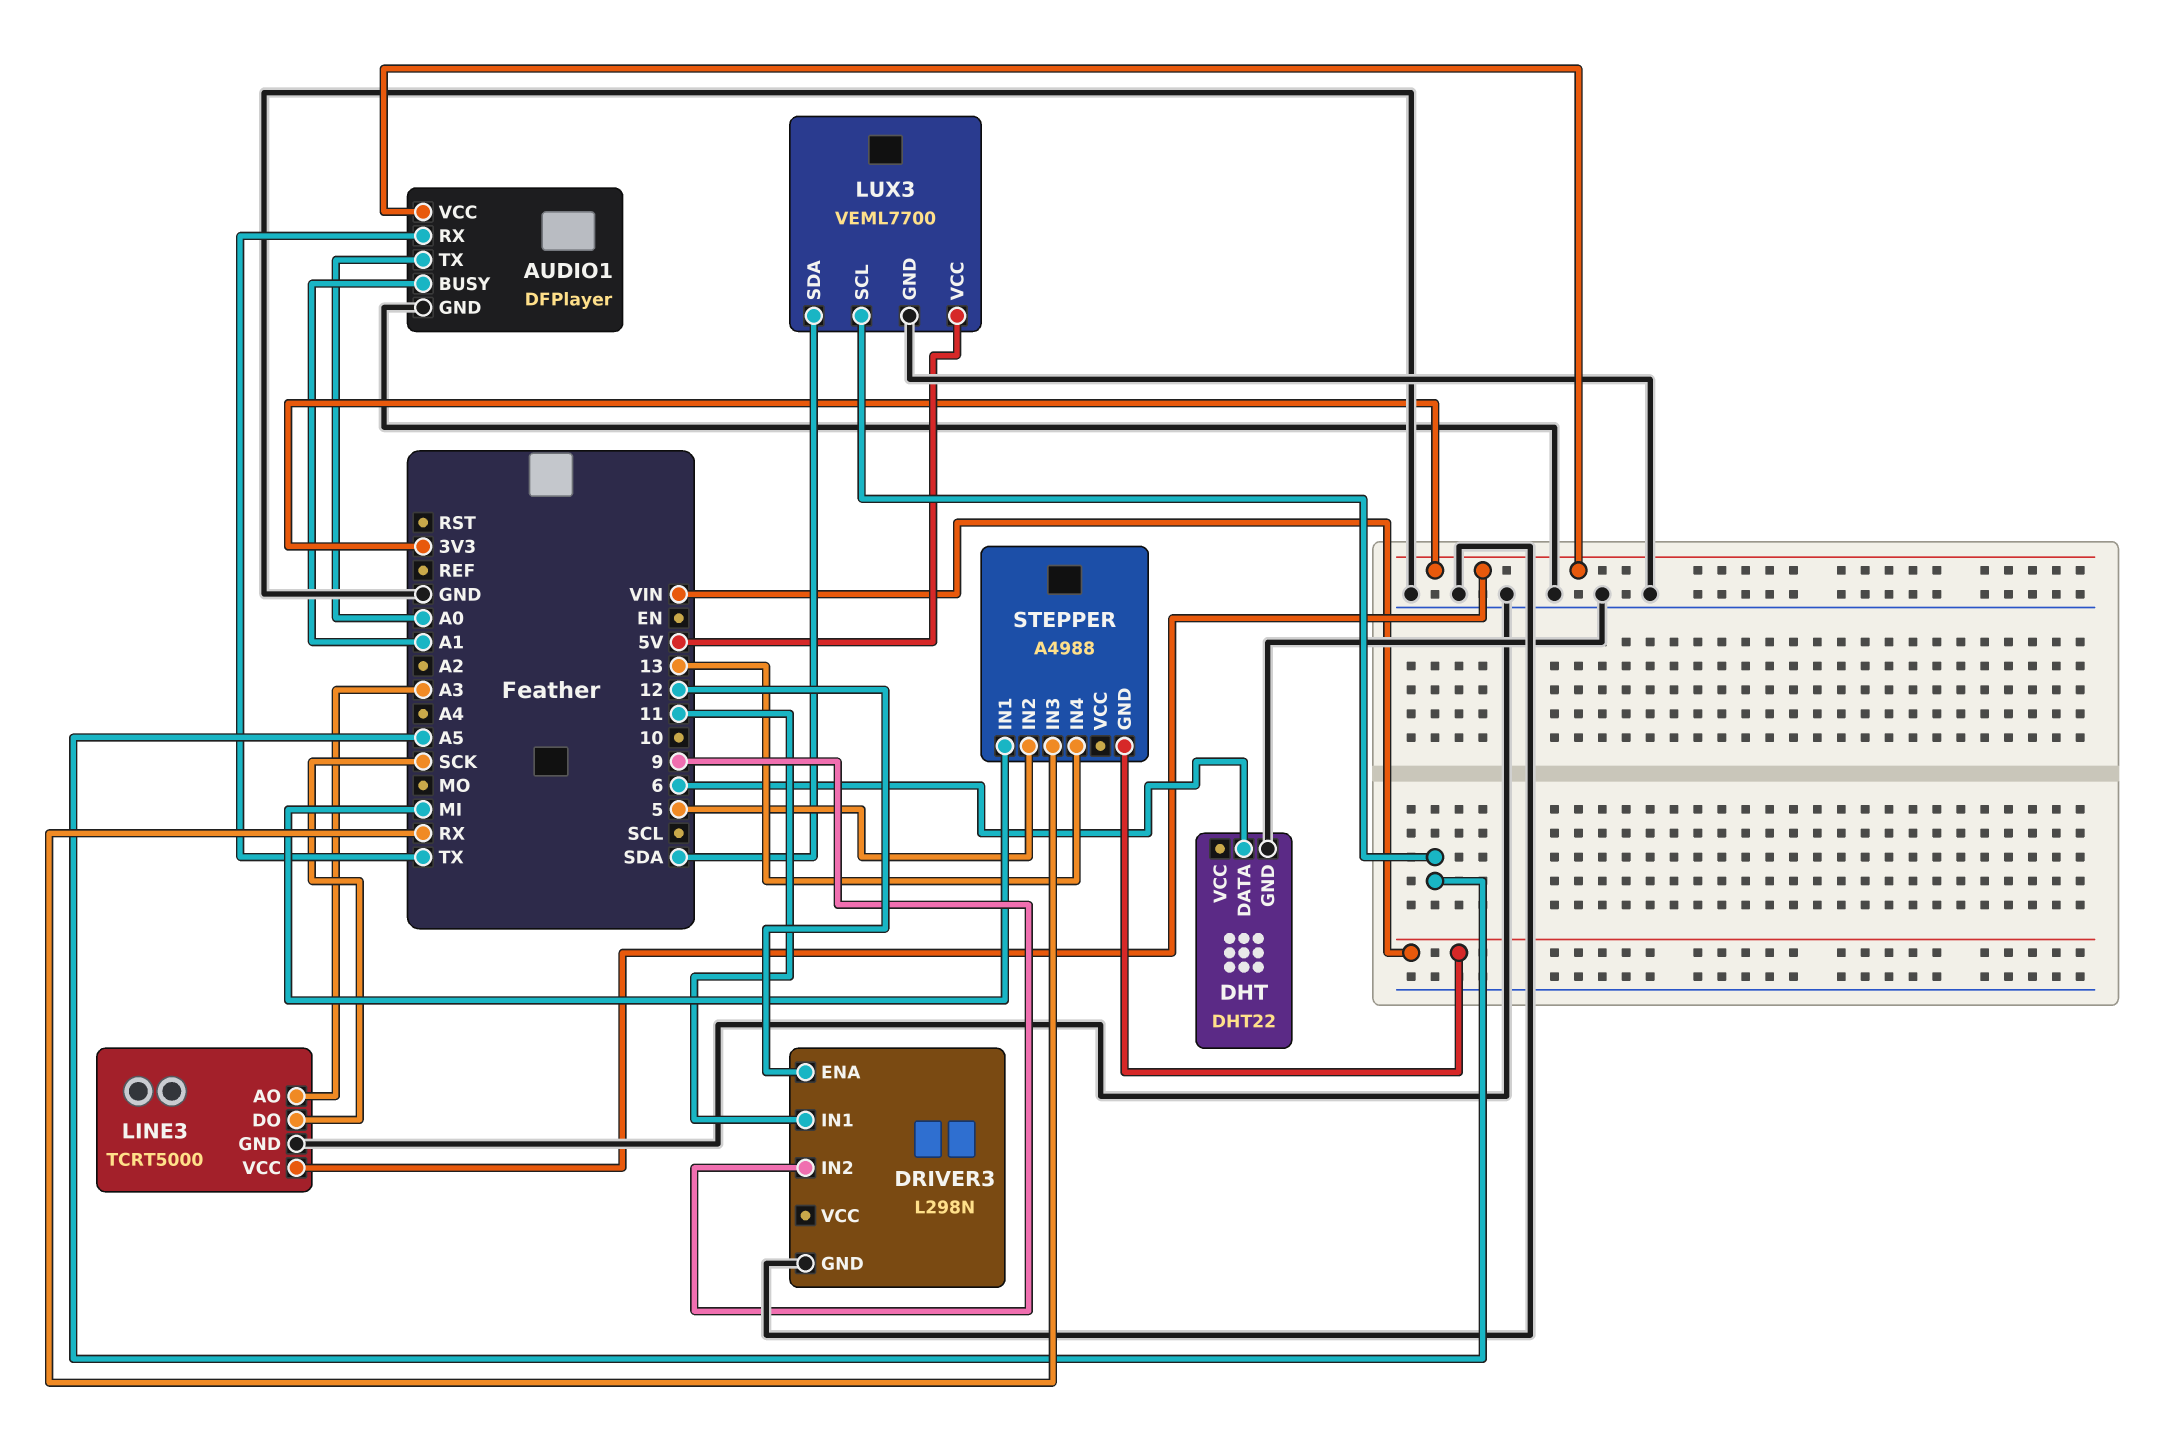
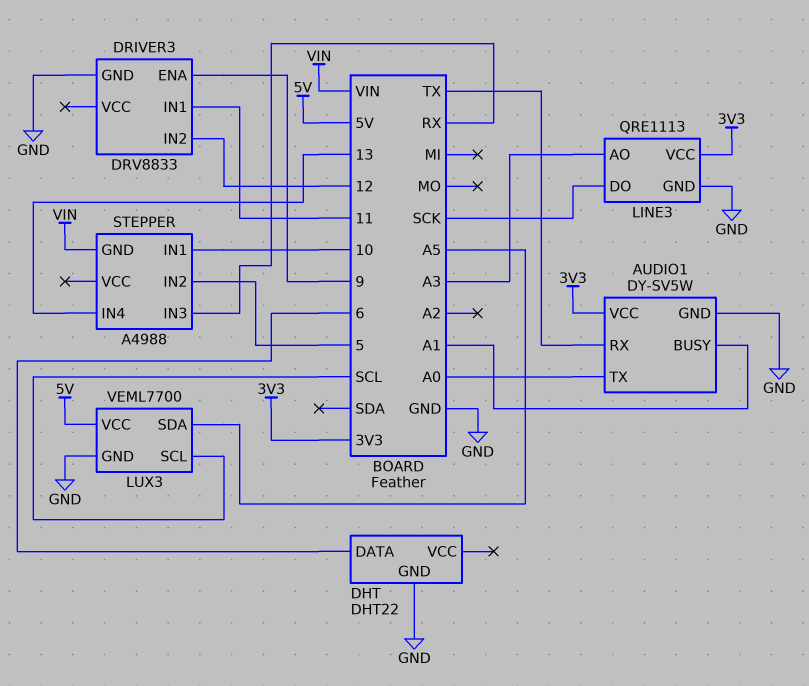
AUDIO1: DFPlayer -> DY-SV5W
DRIVER3: L298N -> DRV8833
DRIVER3 pin ENA: 12 -> 9
DRIVER3 pin IN2: 9 -> 12
LINE3: TCRT5000 -> QRE1113
LUX3 pin SCL: A5 -> SCL
LUX3 pin SDA: SDA -> A5
STEPPER pin IN1: MI -> 10

